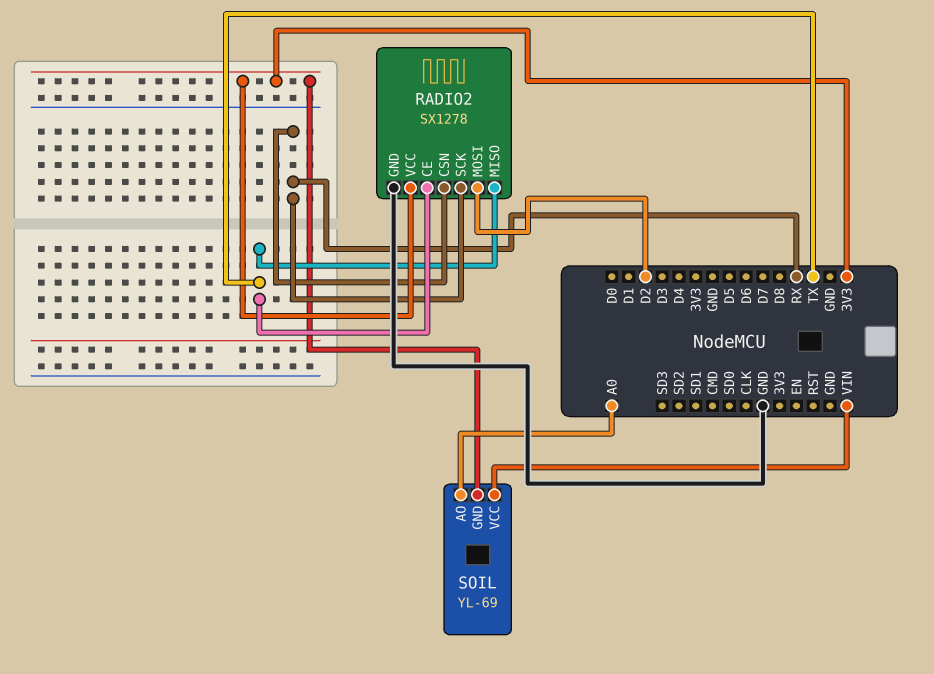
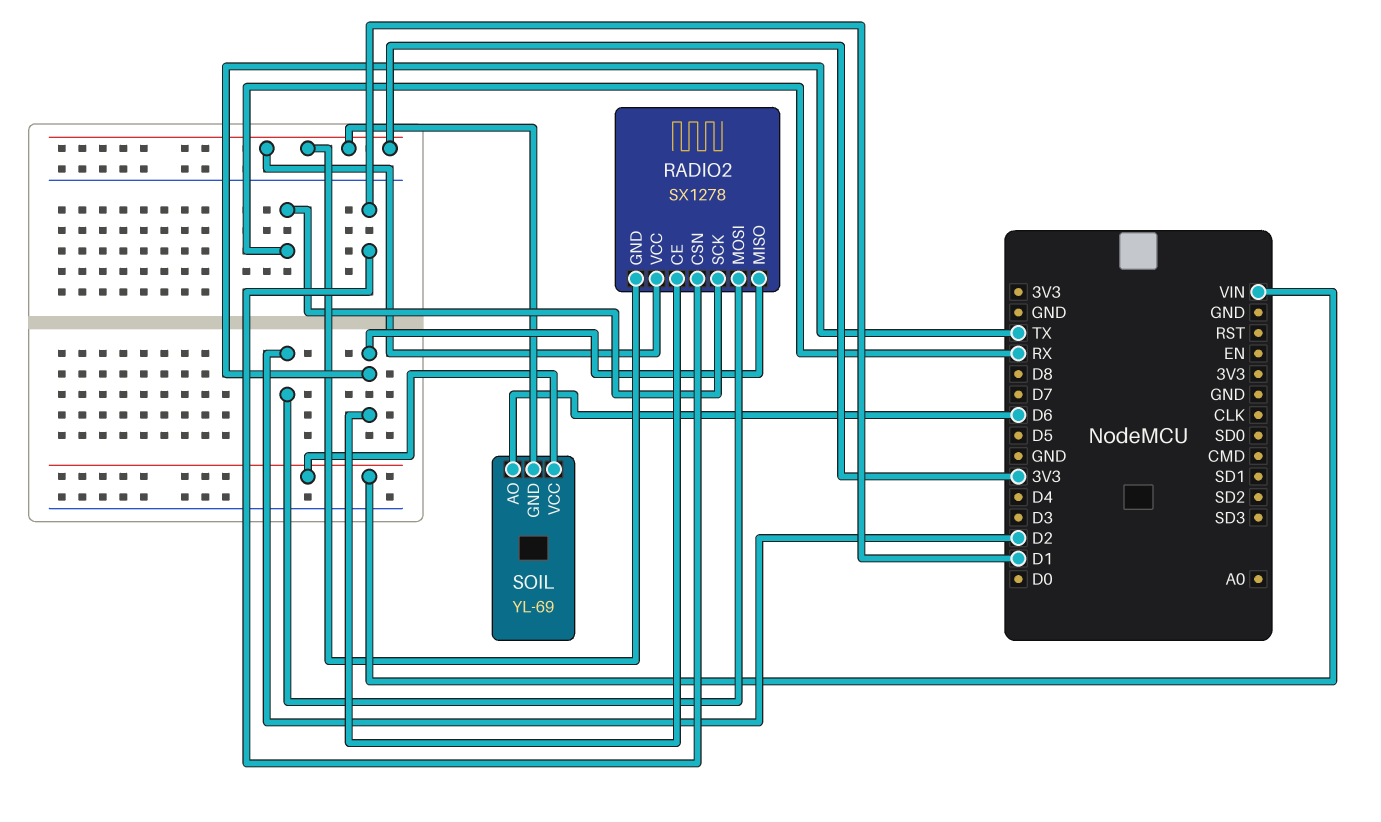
RADIO2 pin CSN: RX -> D1
RADIO2 pin GND: GND -> 3V3
SOIL pin AO: A0 -> D6

